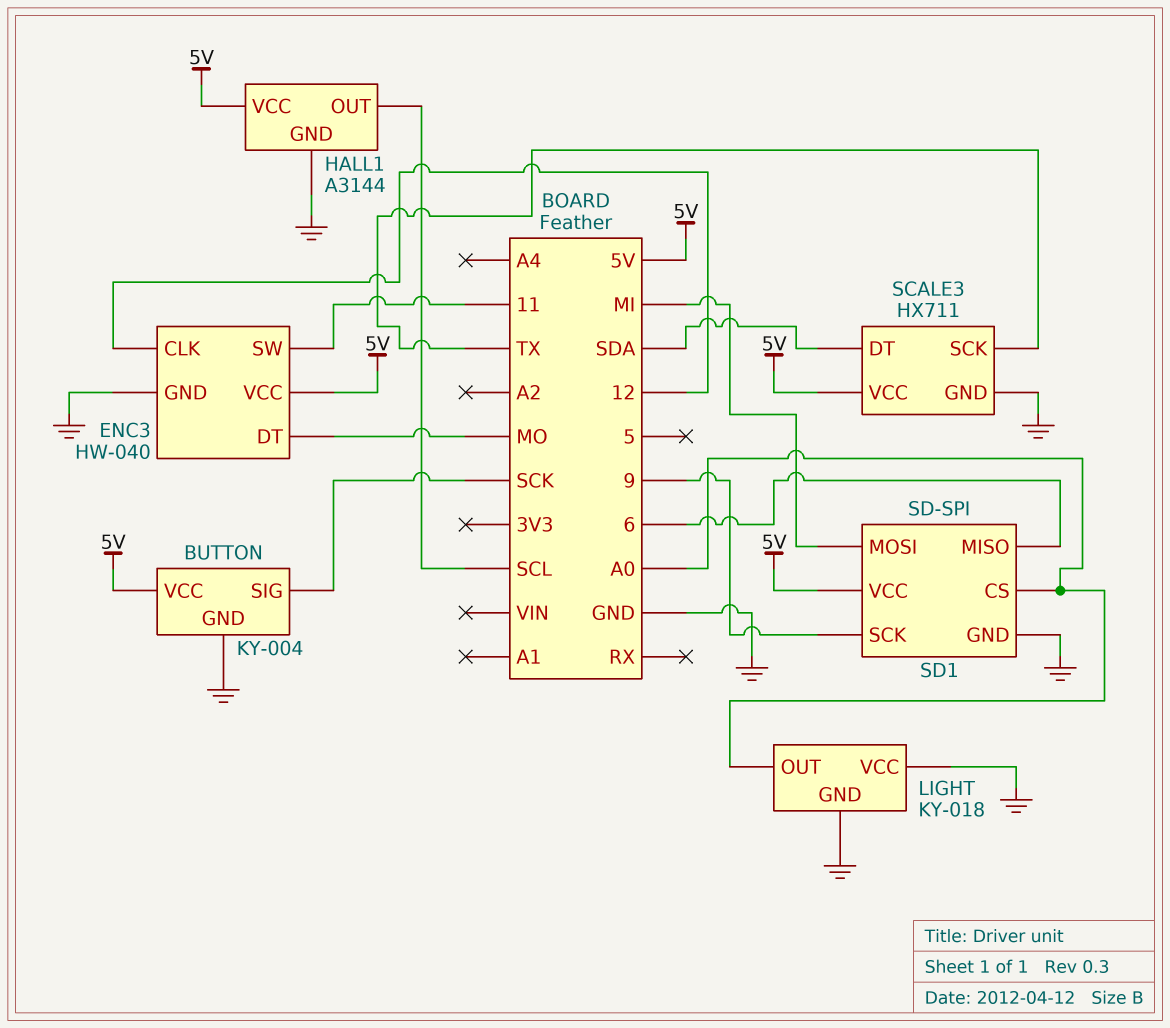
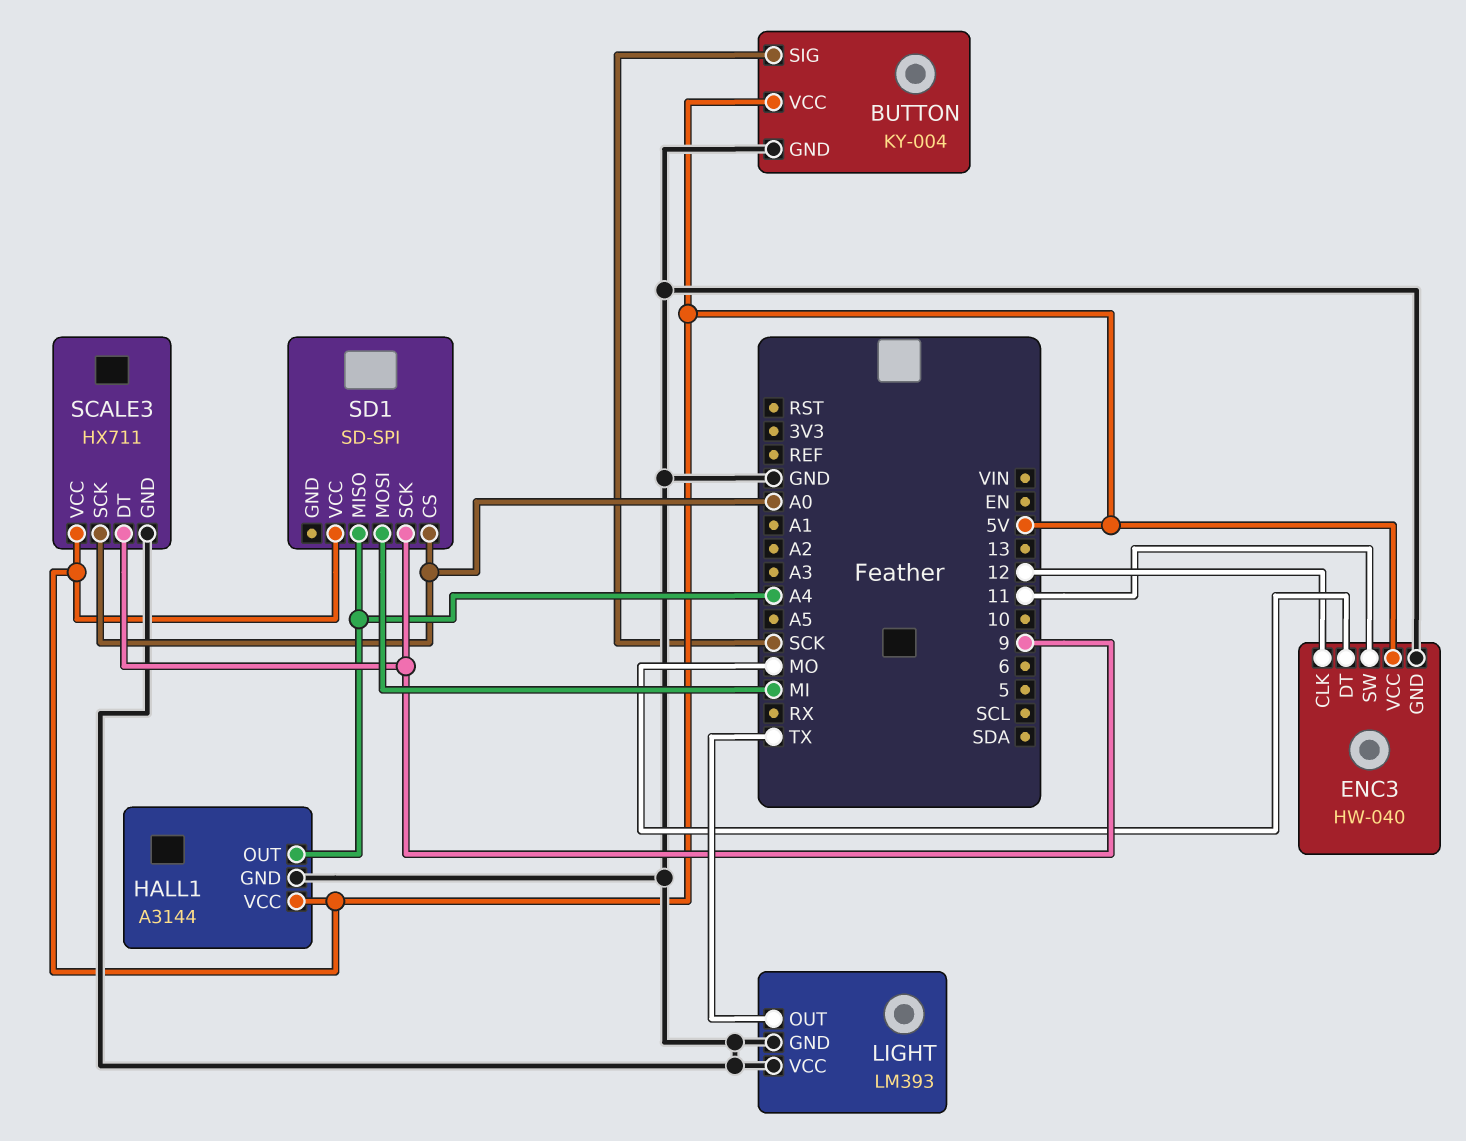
HALL1 pin OUT: SCL -> A4
LIGHT: KY-018 -> LM393
LIGHT pin OUT: A0 -> TX
SCALE3 pin DT: SDA -> 9
SCALE3 pin SCK: TX -> A0
SD1 pin GND: GND -> none
SD1 pin MISO: 6 -> A4

